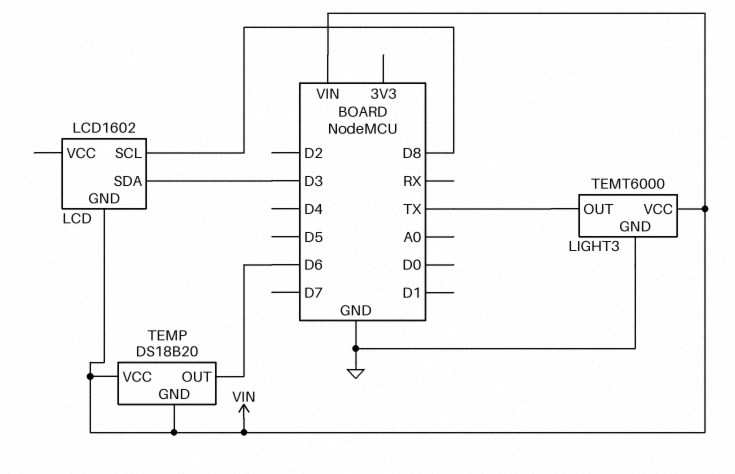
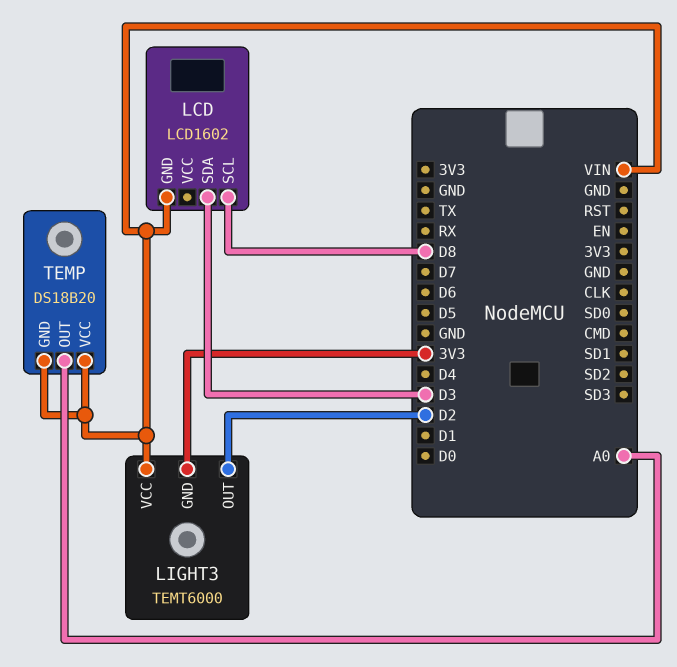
LIGHT3 pin GND: GND -> 3V3
LIGHT3 pin OUT: TX -> D2
TEMP pin OUT: D6 -> A0

